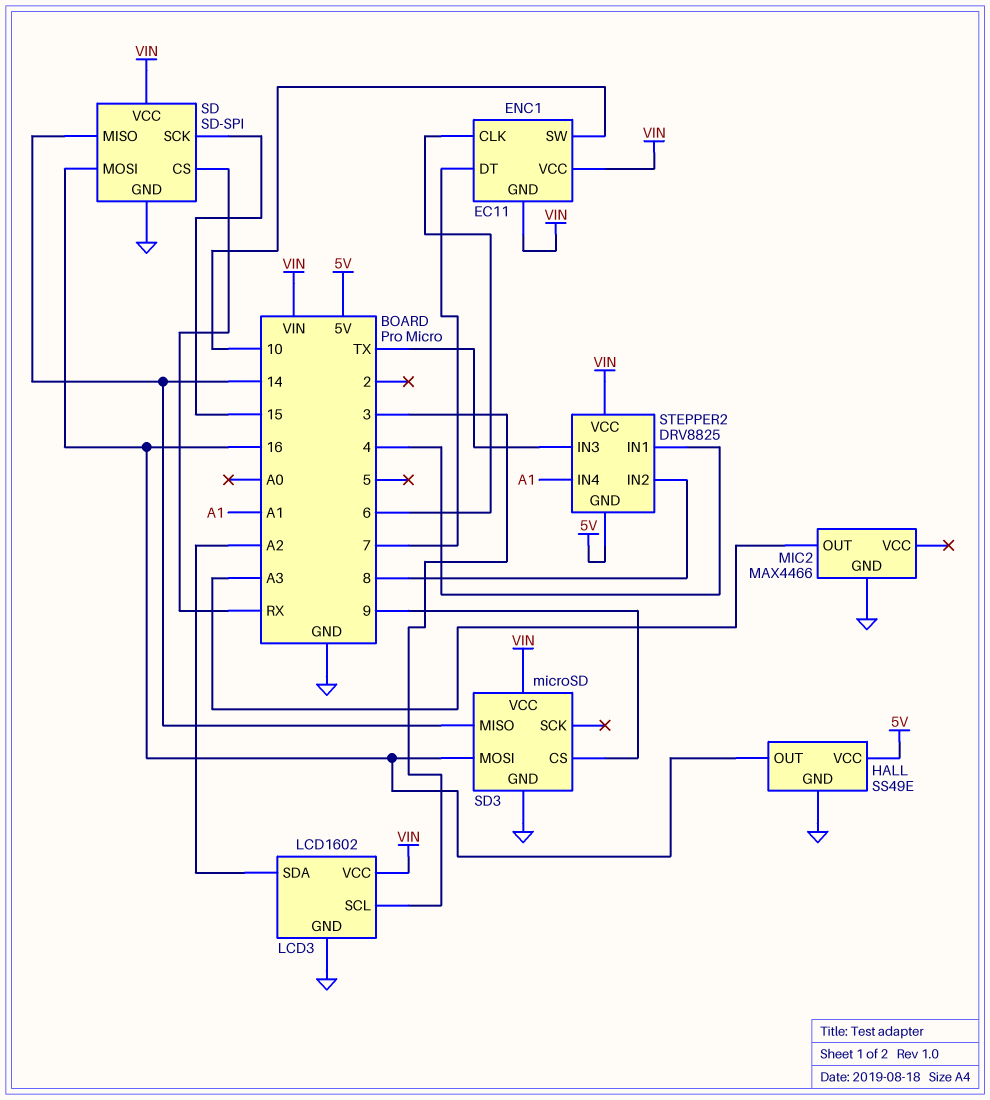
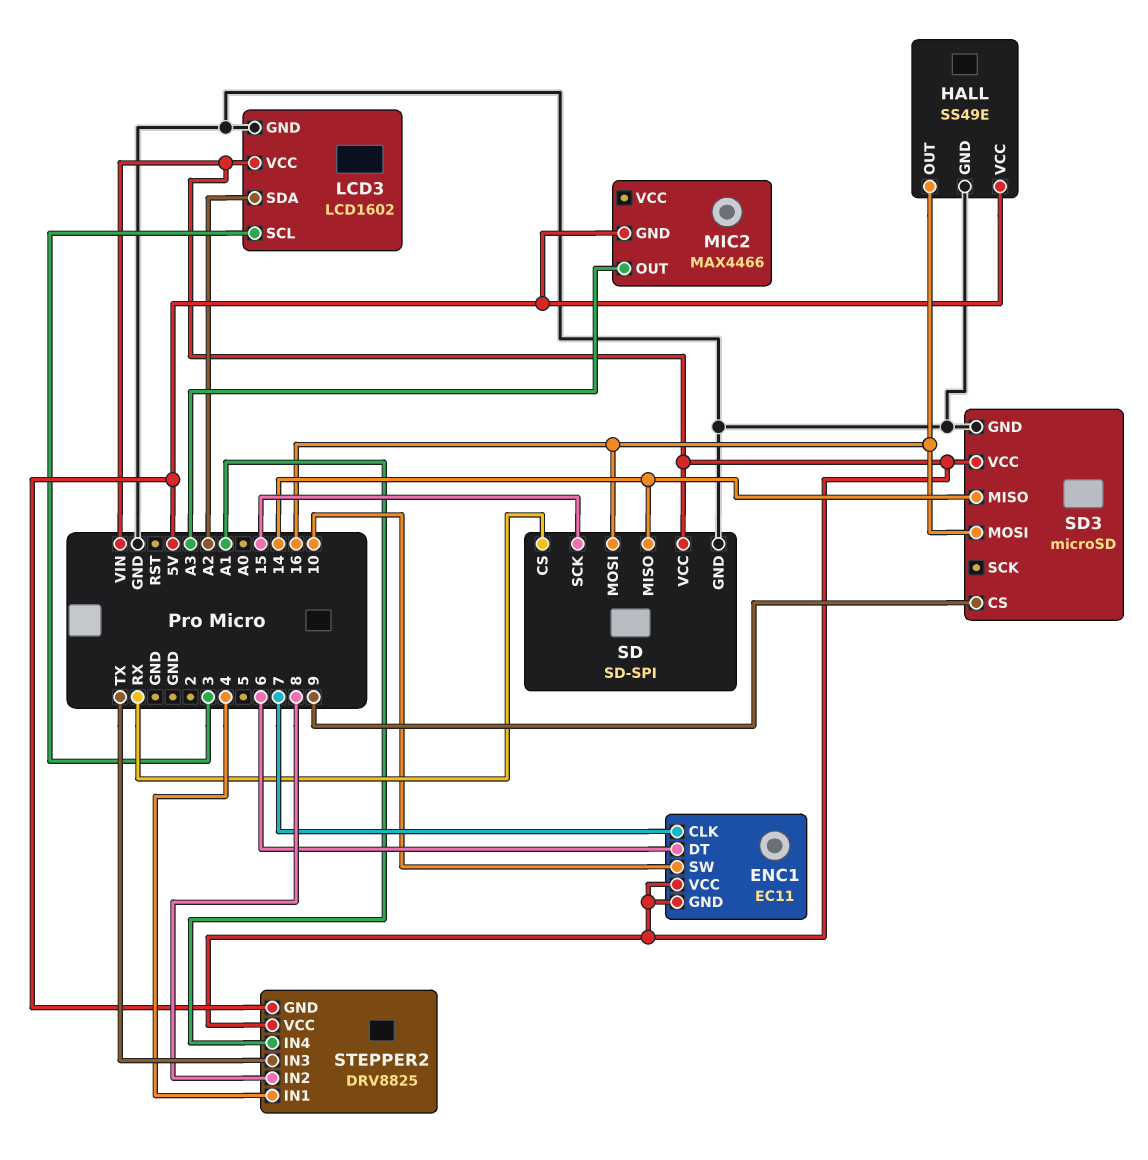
ENC1 pin CLK: 6 -> 7
ENC1 pin DT: 7 -> 6
MIC2 pin GND: GND -> 5V

